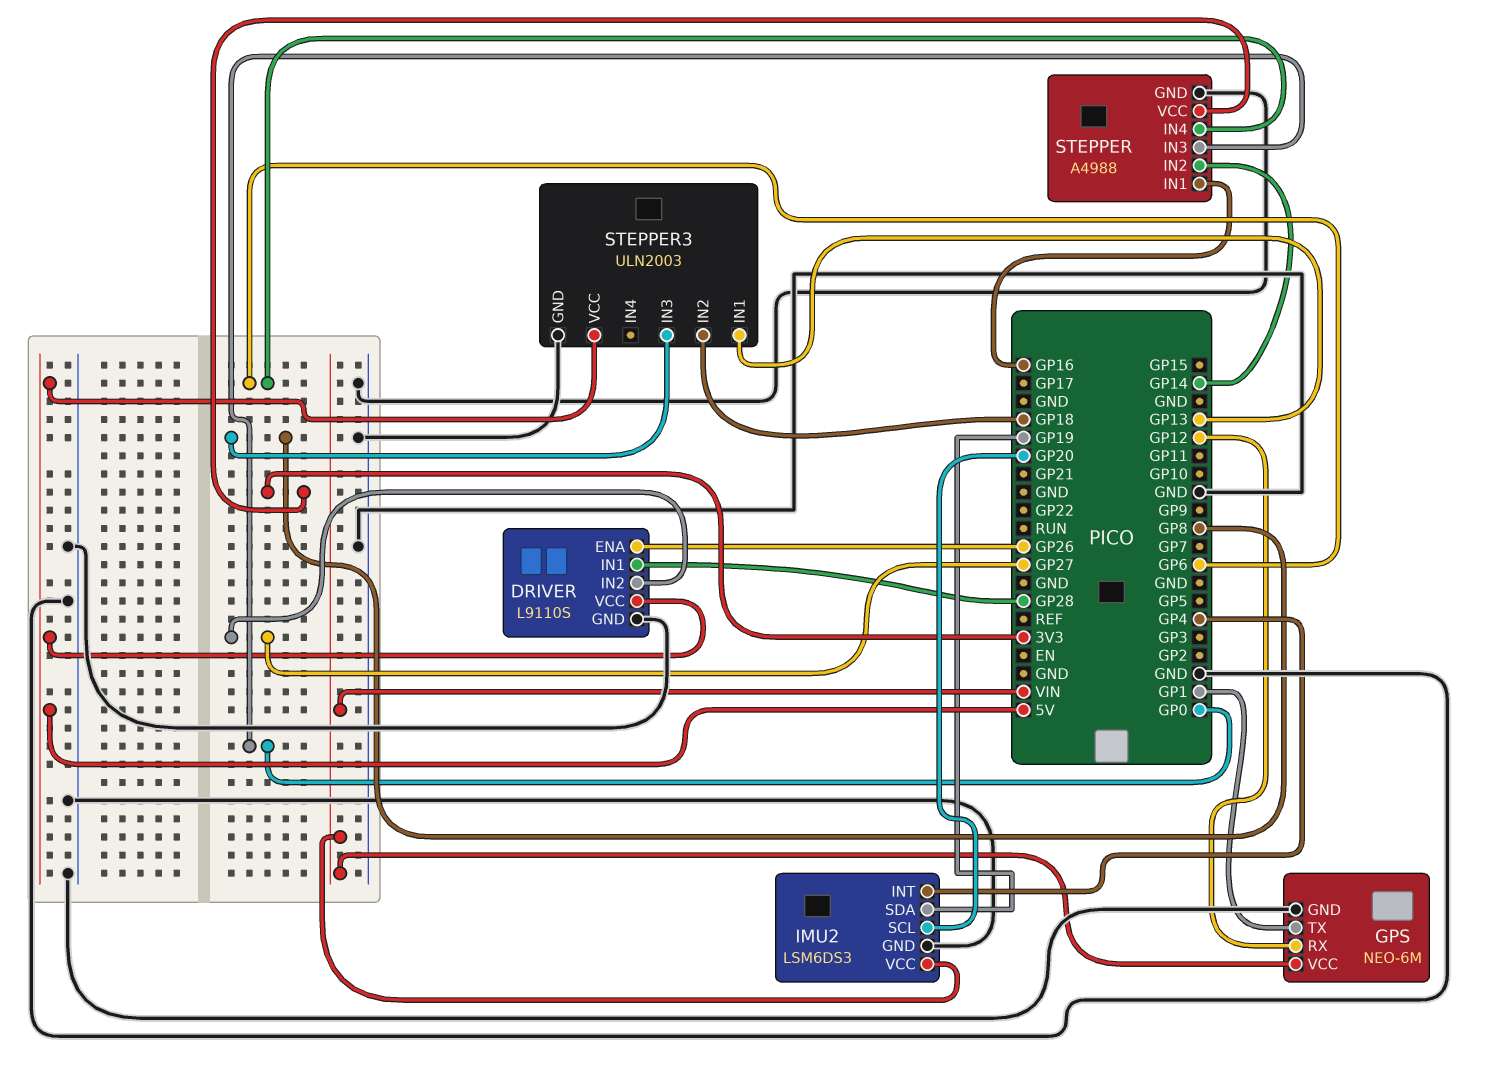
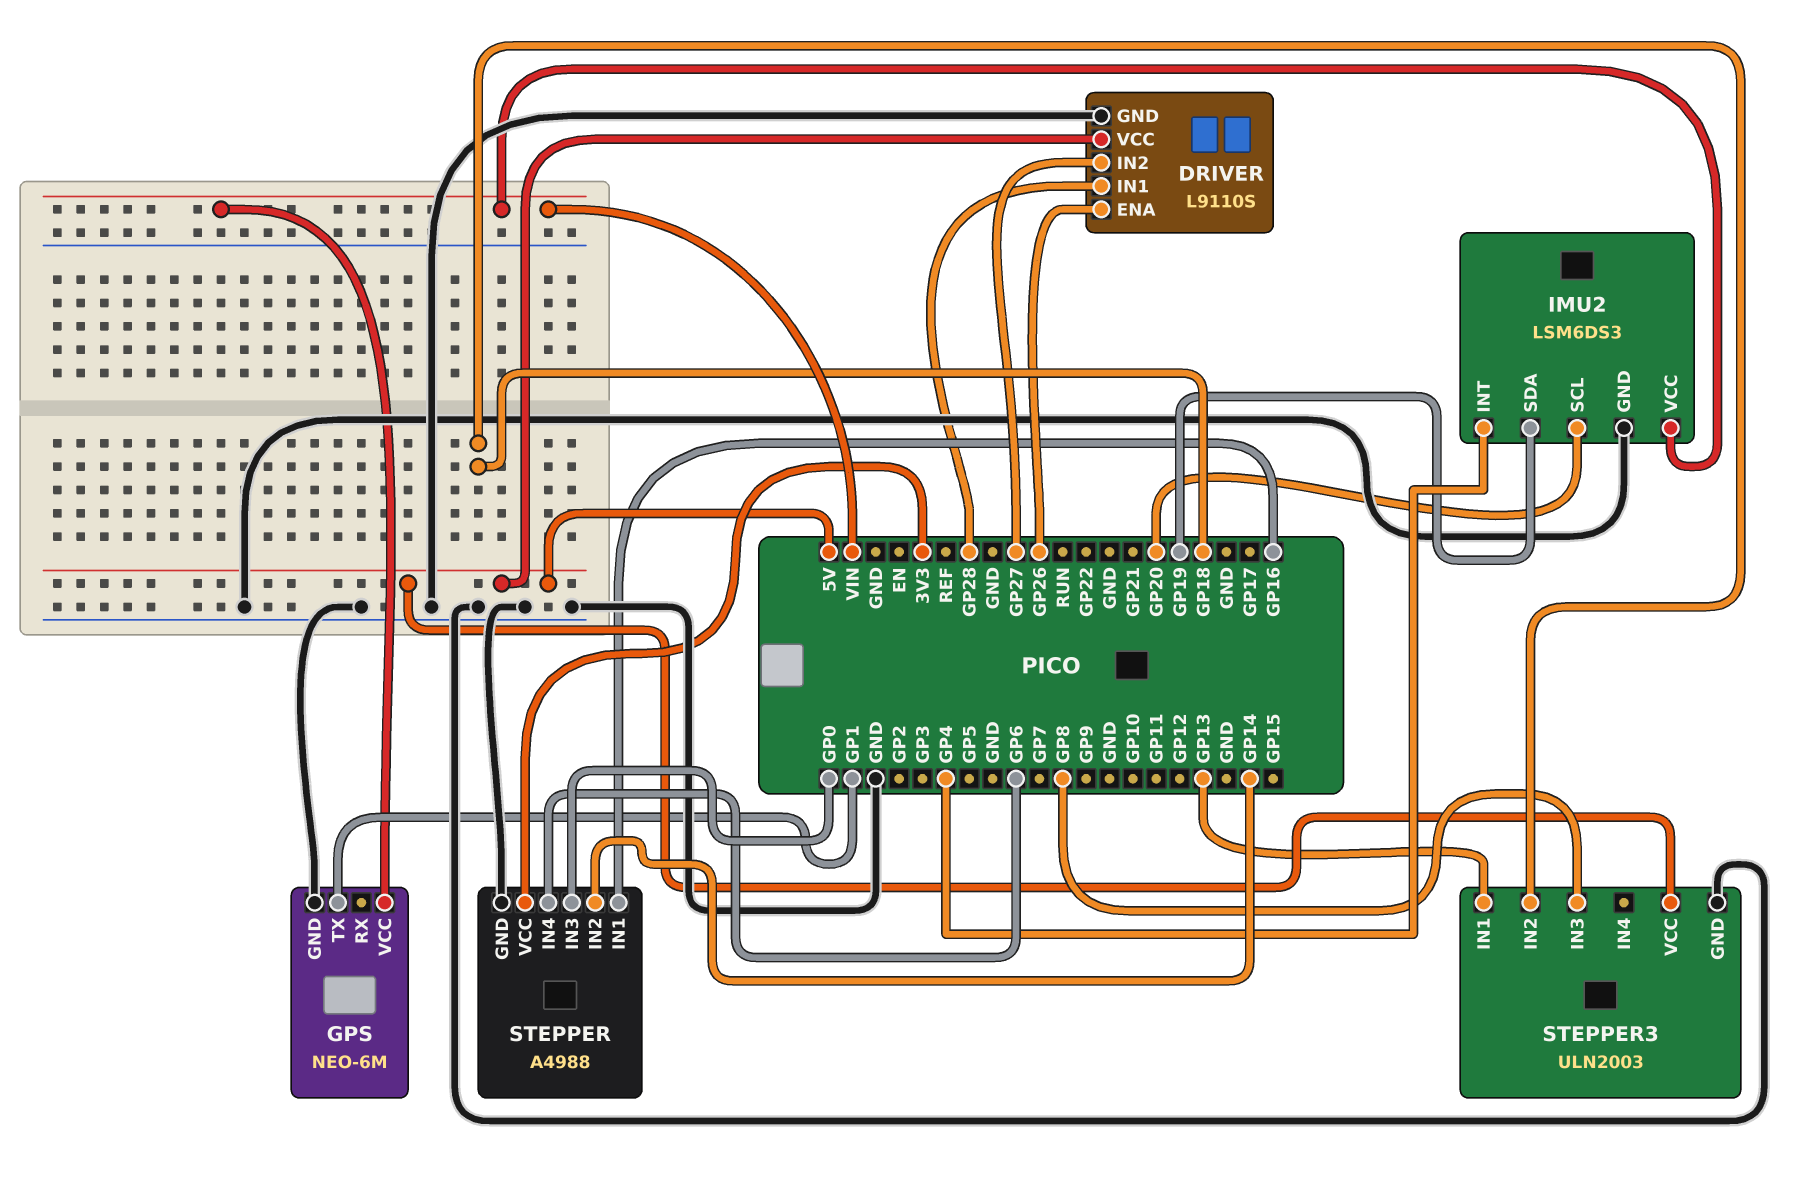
GPS pin RX: GP12 -> none

